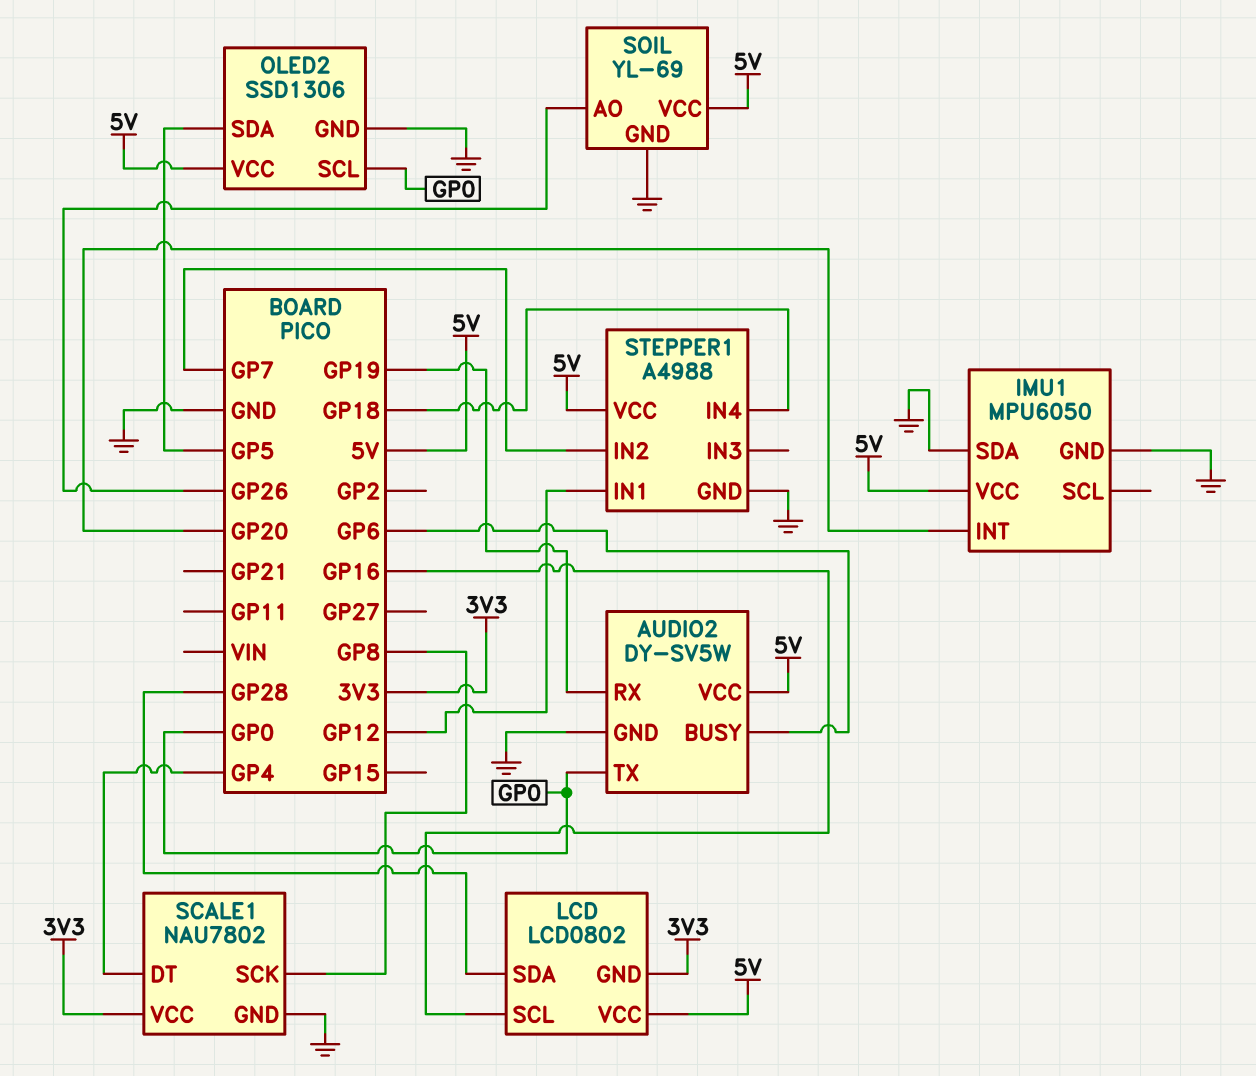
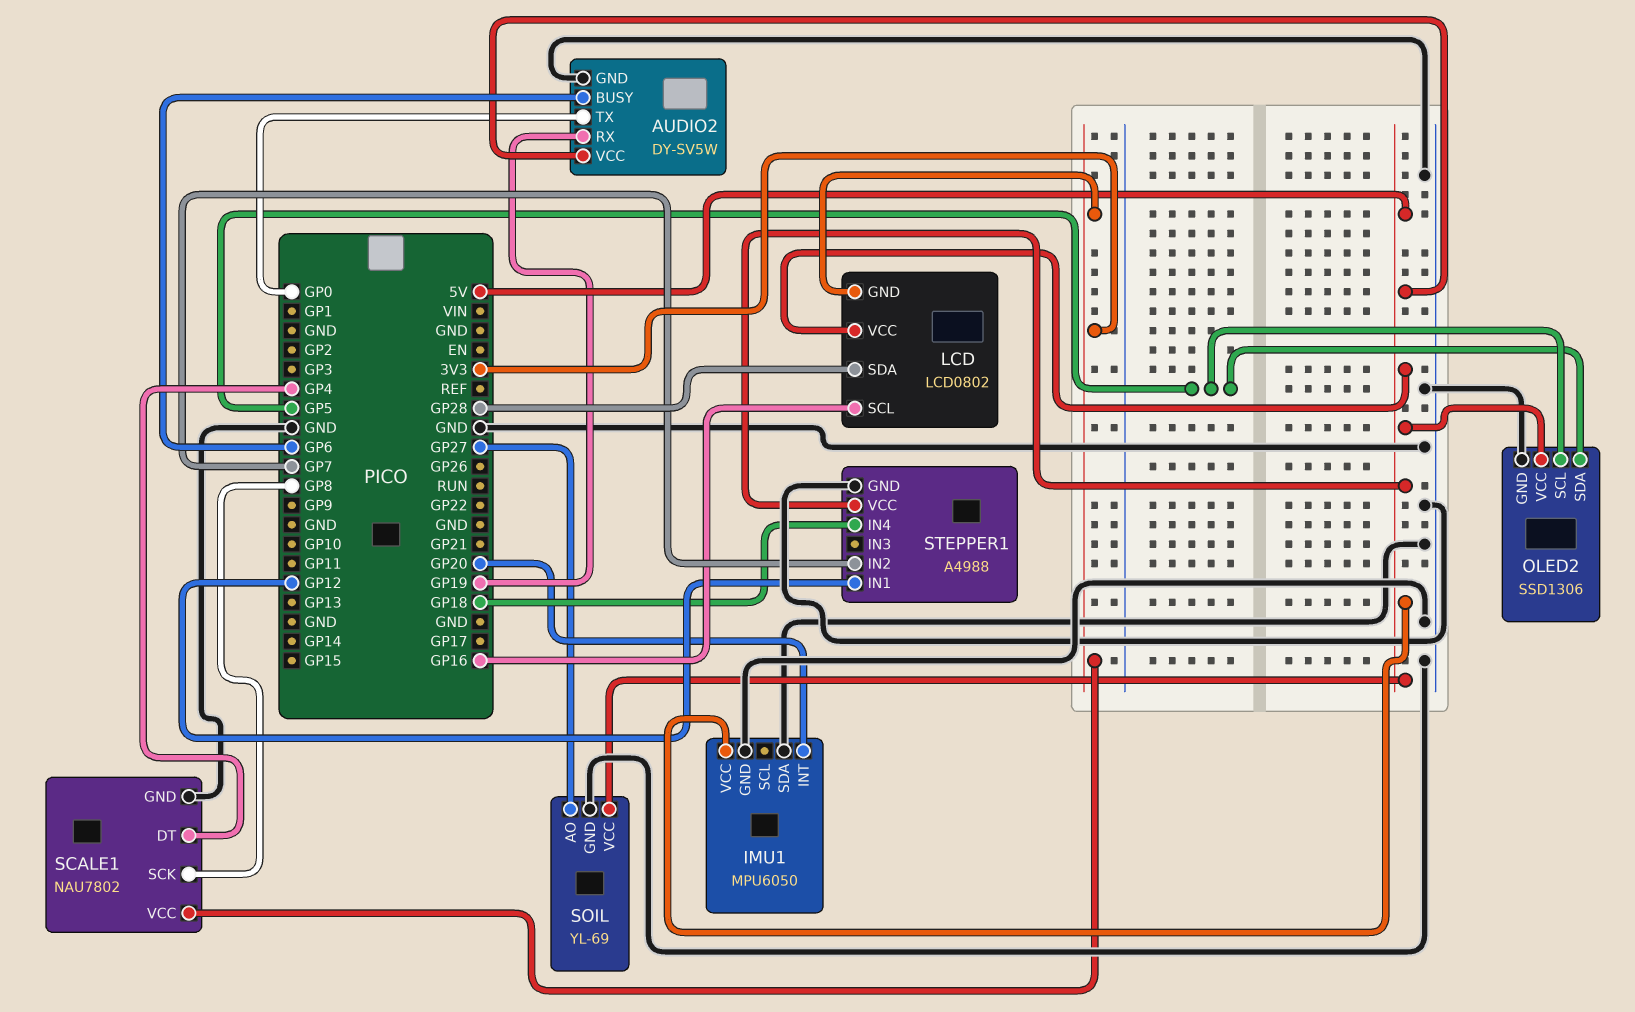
OLED2 pin SCL: GP0 -> GP5
SOIL pin AO: GP26 -> GP27

